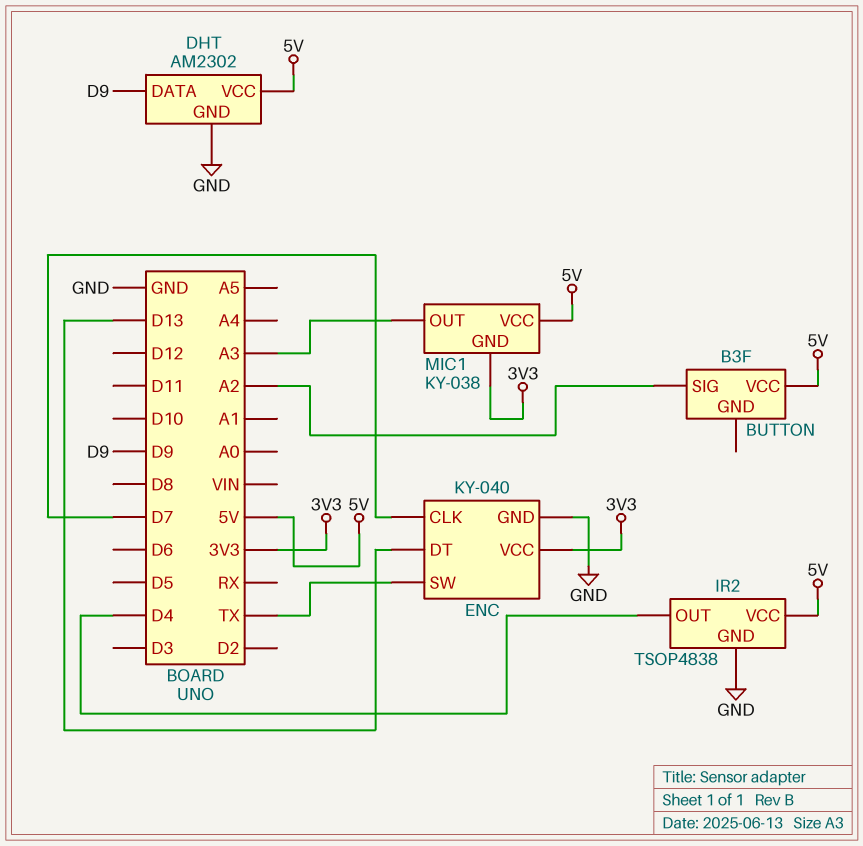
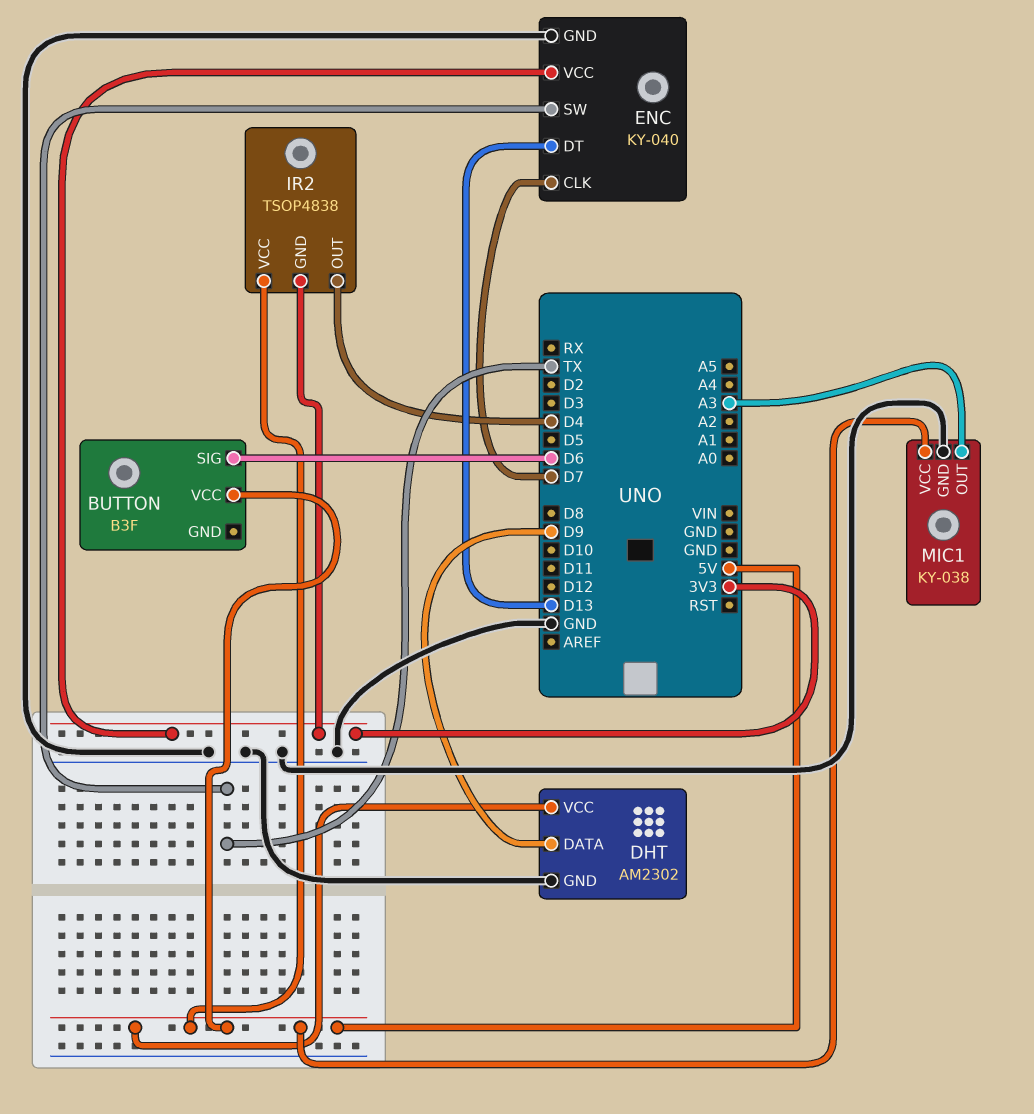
BUTTON pin SIG: A2 -> D6
IR2 pin GND: GND -> 3V3
MIC1 pin GND: 3V3 -> GND

